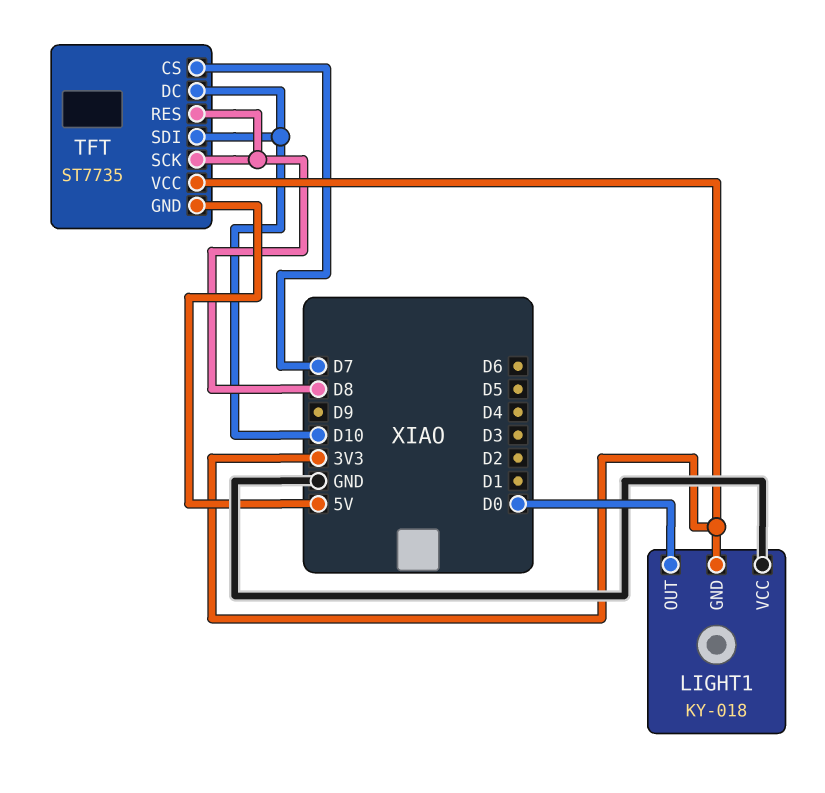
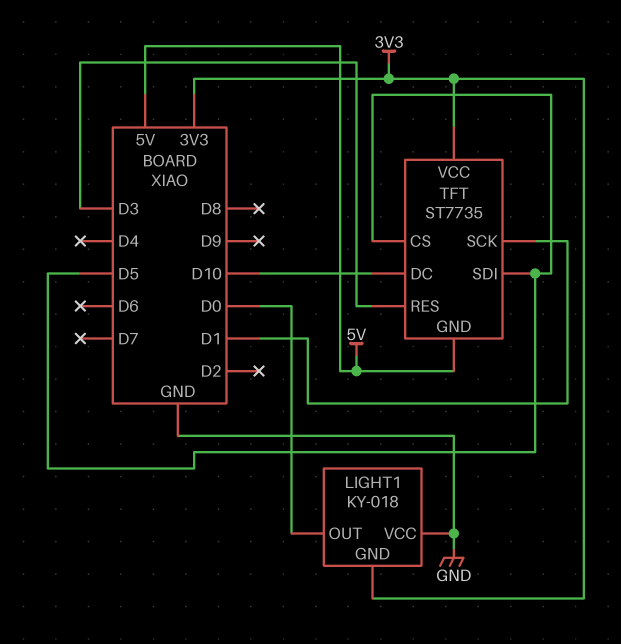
TFT pin CS: D7 -> D5
TFT pin RES: D8 -> D3
TFT pin SCK: D8 -> D1
TFT pin SDI: D10 -> D5

